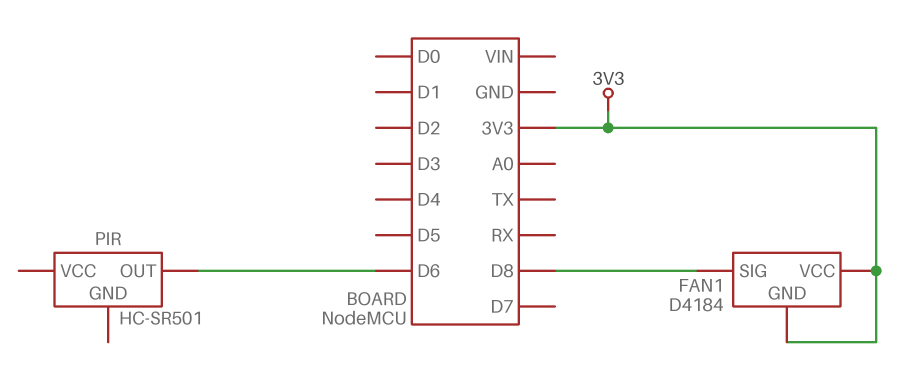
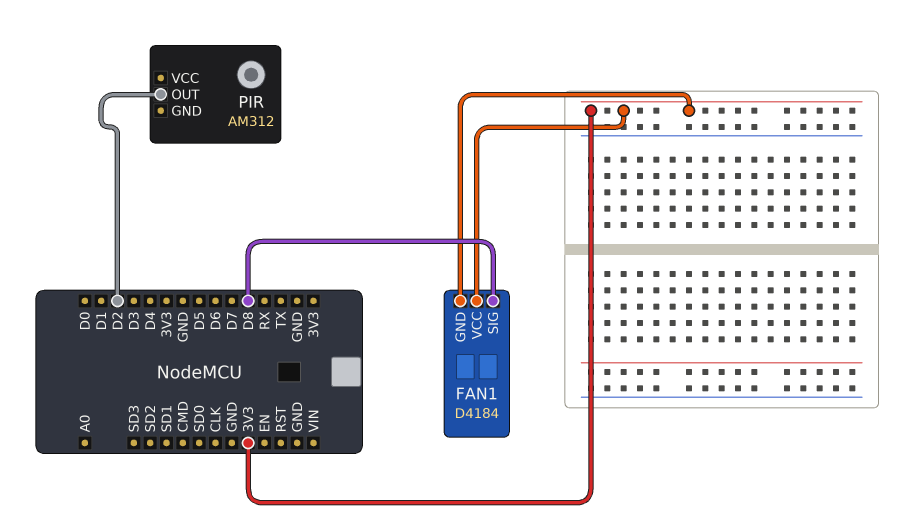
PIR: HC-SR501 -> AM312
PIR pin OUT: D6 -> D2

